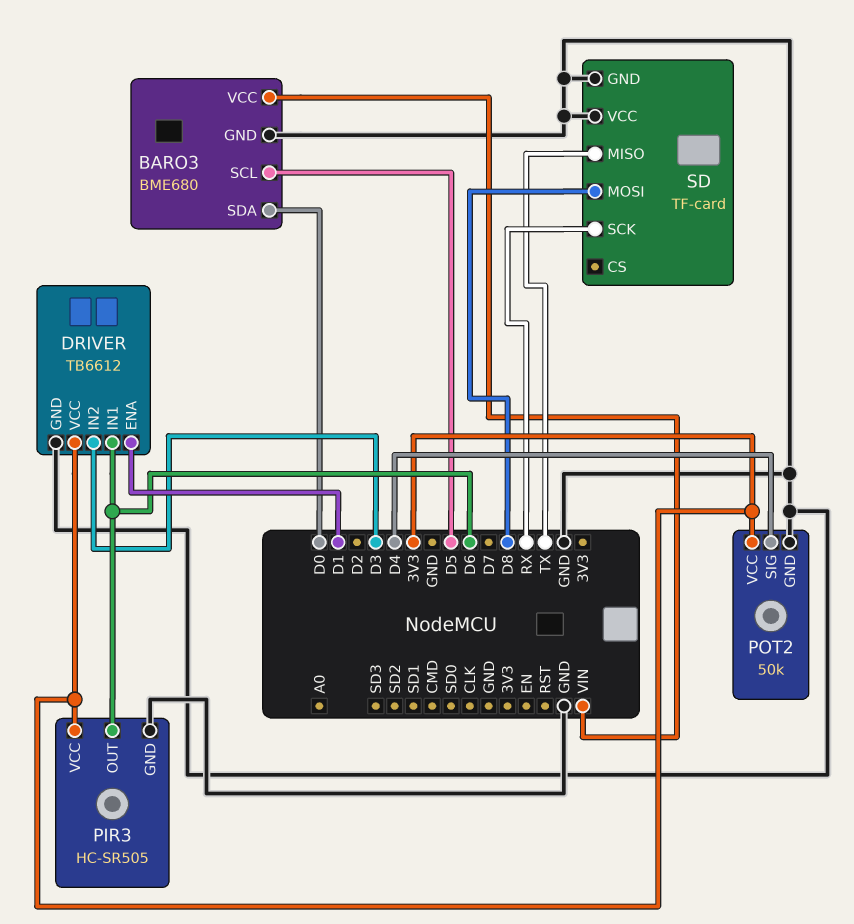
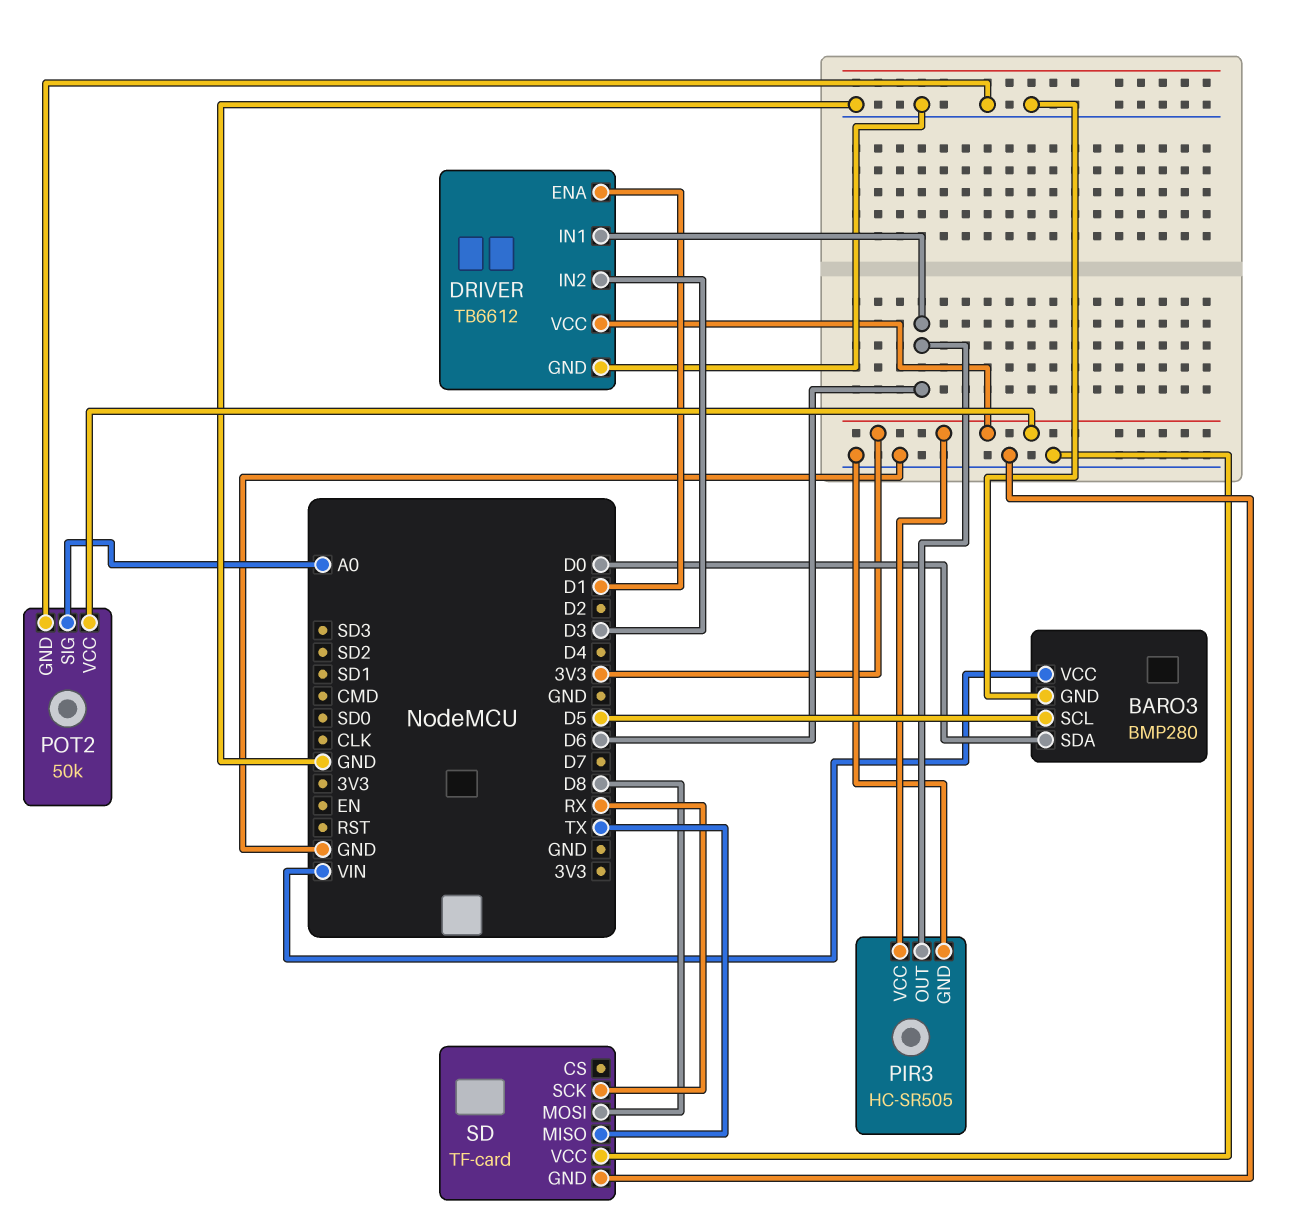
BARO3: BME680 -> BMP280
POT2 pin SIG: D4 -> A0

